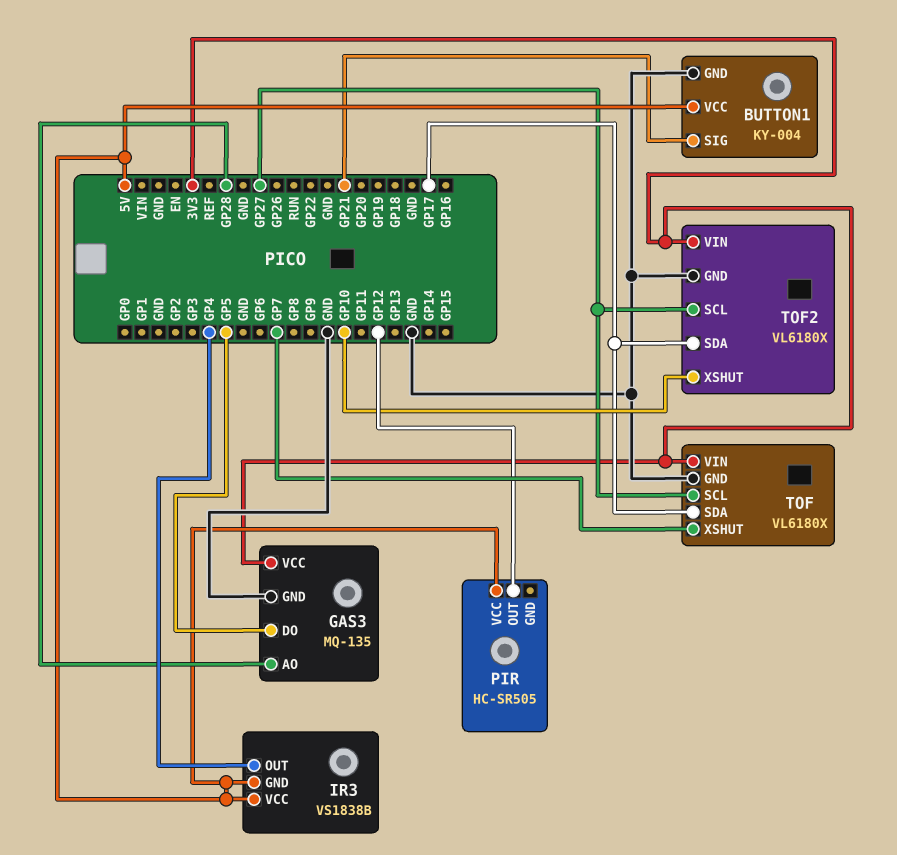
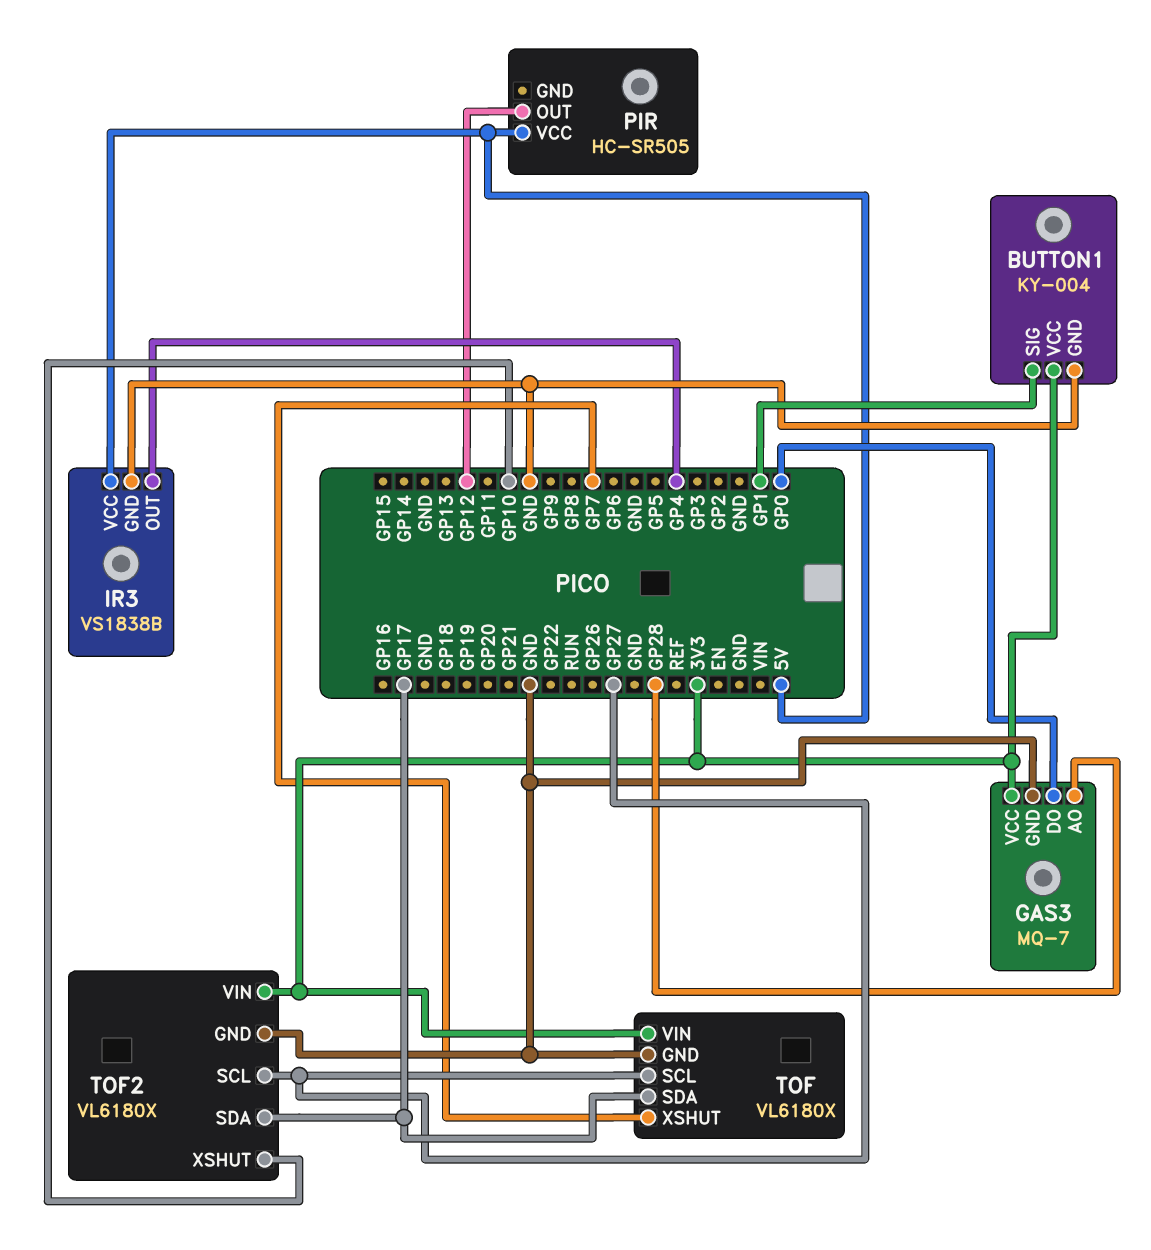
BUTTON1 pin SIG: GP21 -> GP1
BUTTON1 pin VCC: 5V -> 3V3
GAS3: MQ-135 -> MQ-7
GAS3 pin DO: GP5 -> GP0
IR3 pin GND: 5V -> GND

